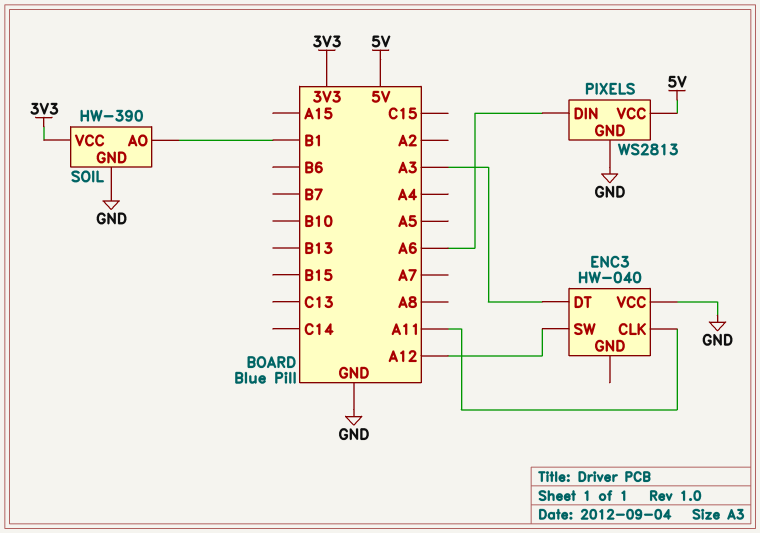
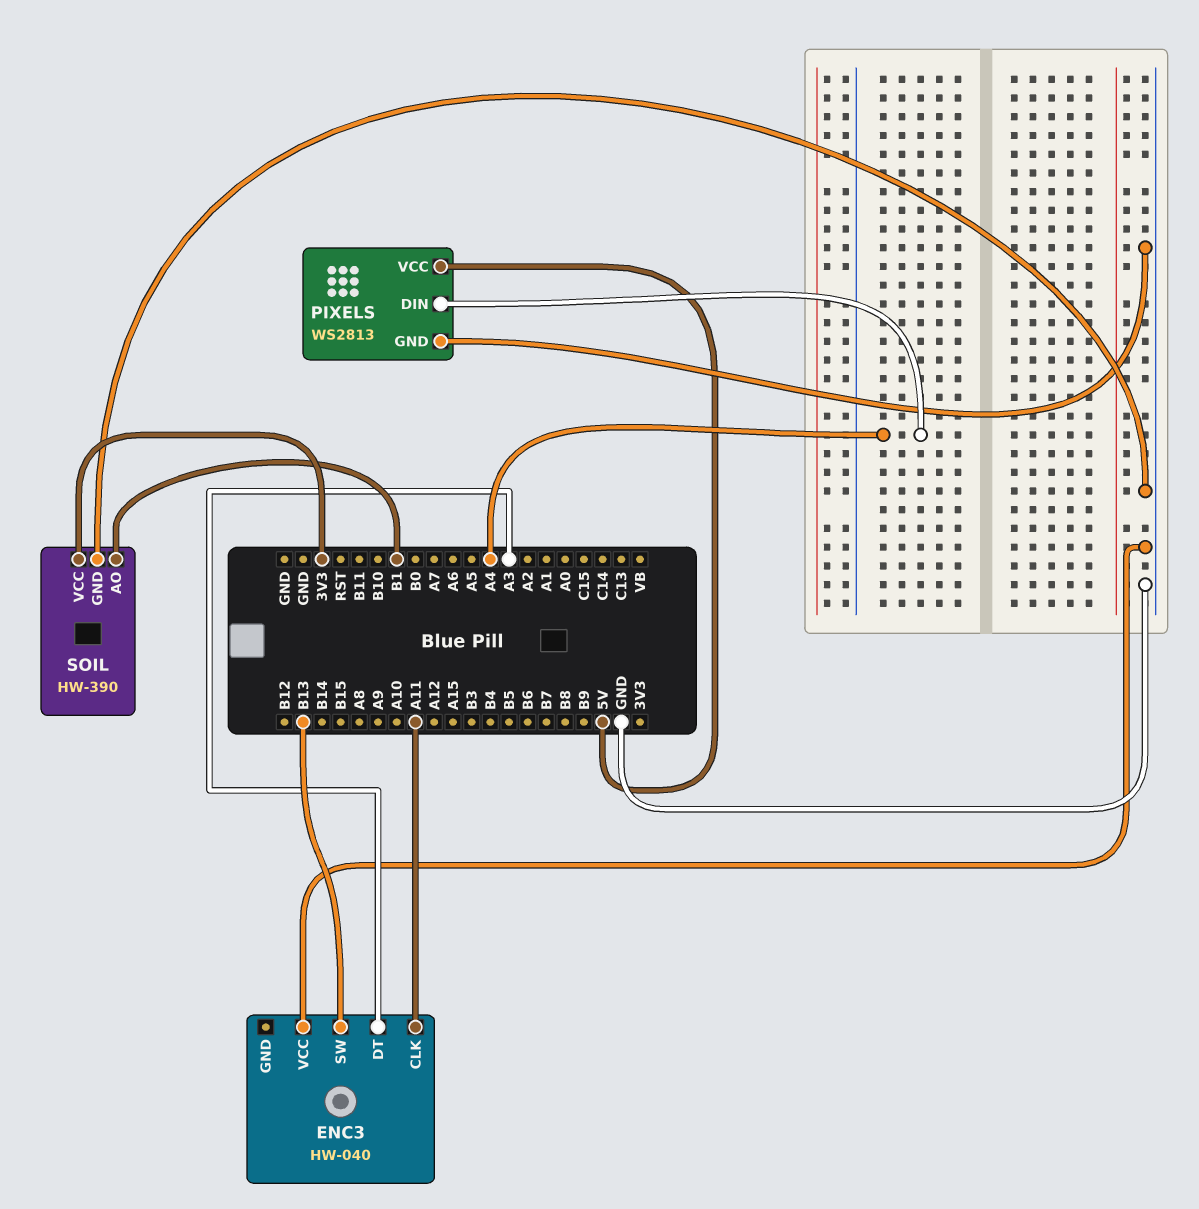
ENC3 pin SW: A12 -> B13
PIXELS pin DIN: A6 -> A4

